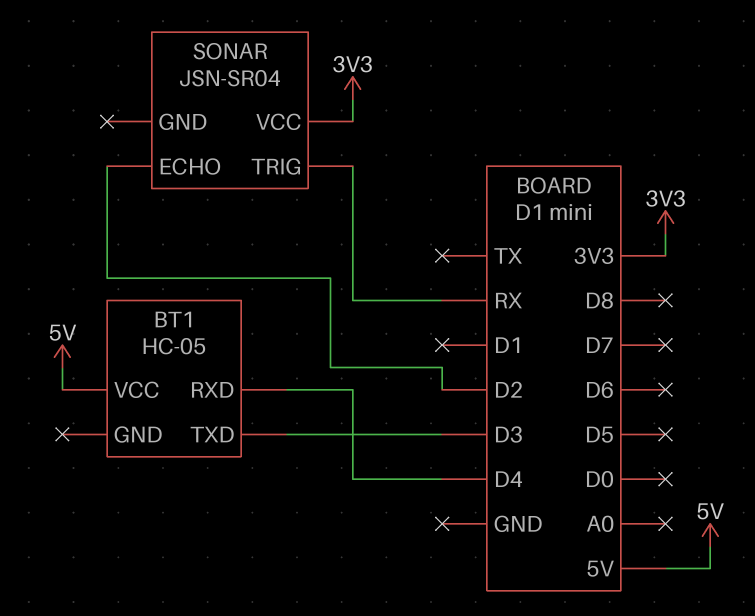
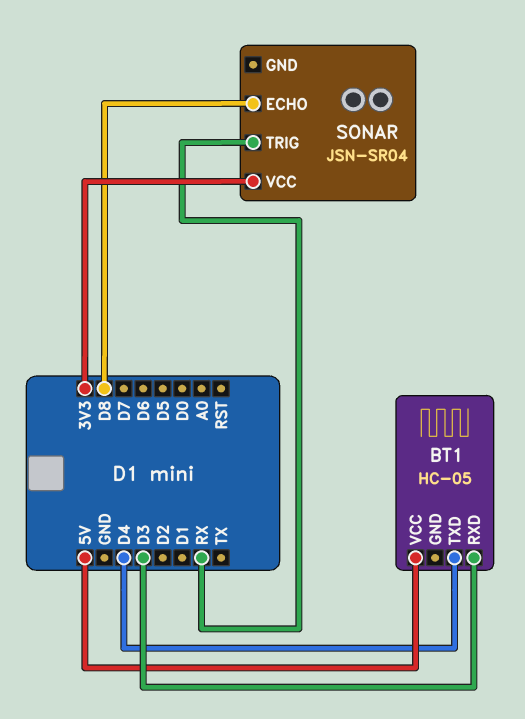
BT1 pin RXD: D4 -> D3
BT1 pin TXD: D3 -> D4
SONAR pin ECHO: D2 -> D8

